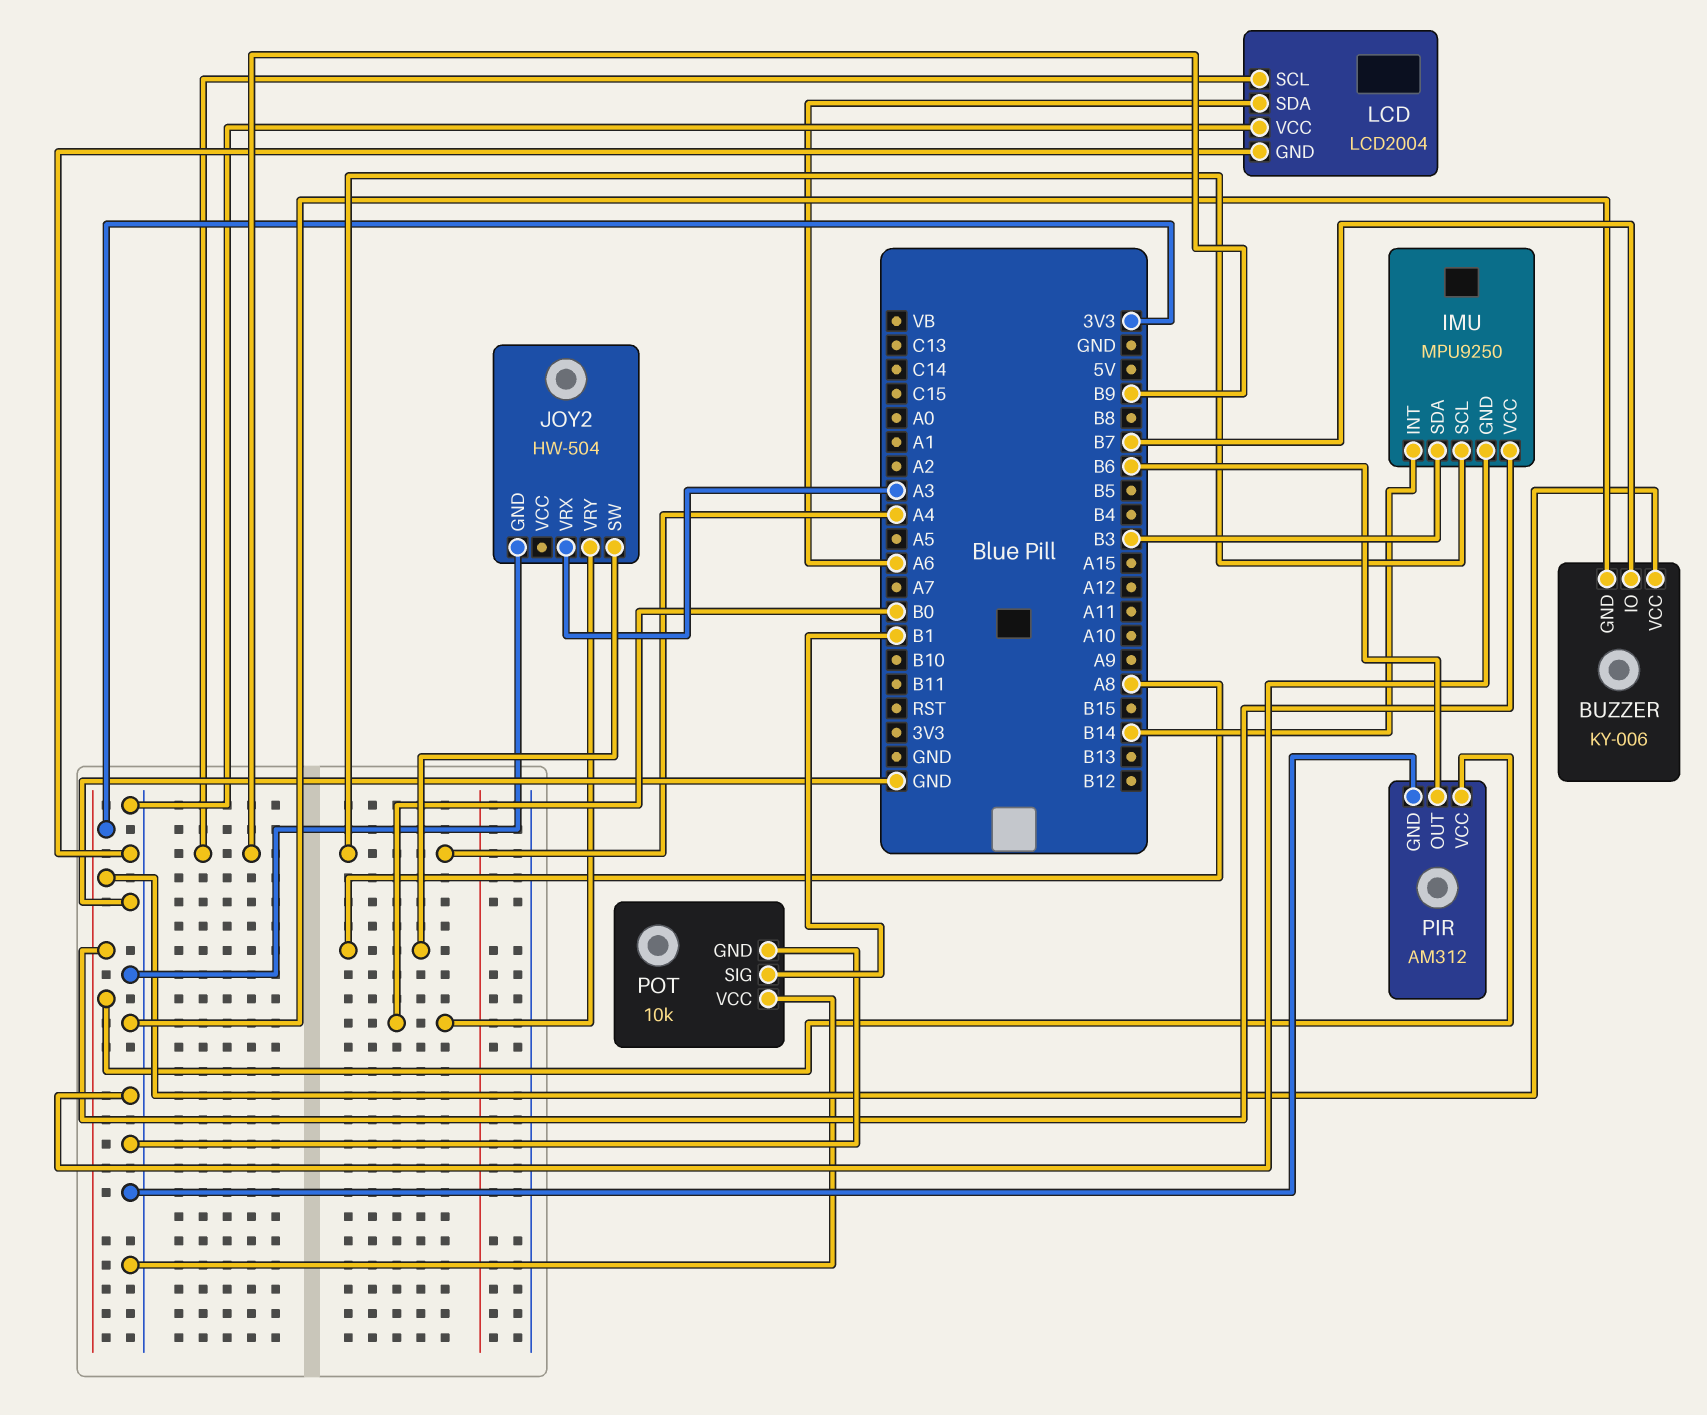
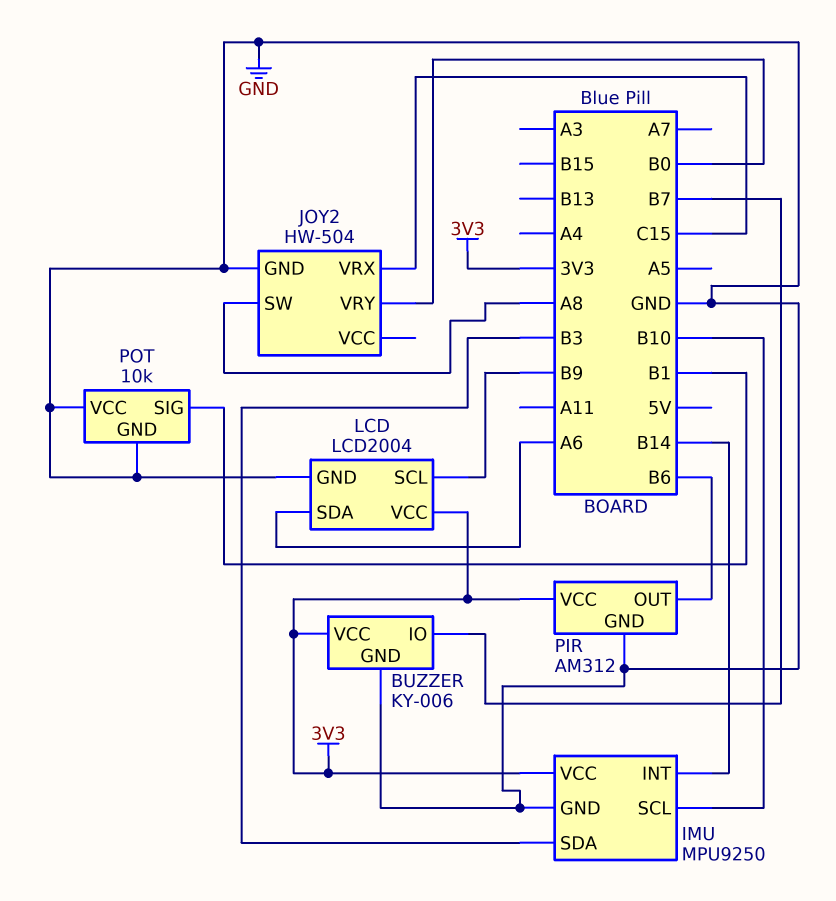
IMU pin SCL: A4 -> B10
JOY2 pin VRX: A3 -> C15
LCD pin VCC: GND -> 3V3

